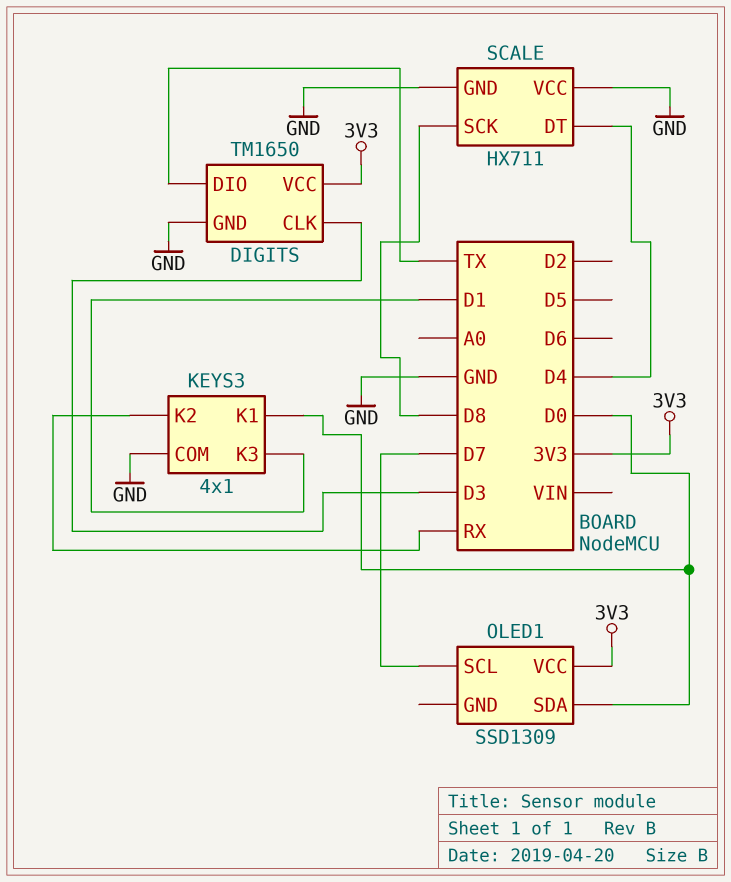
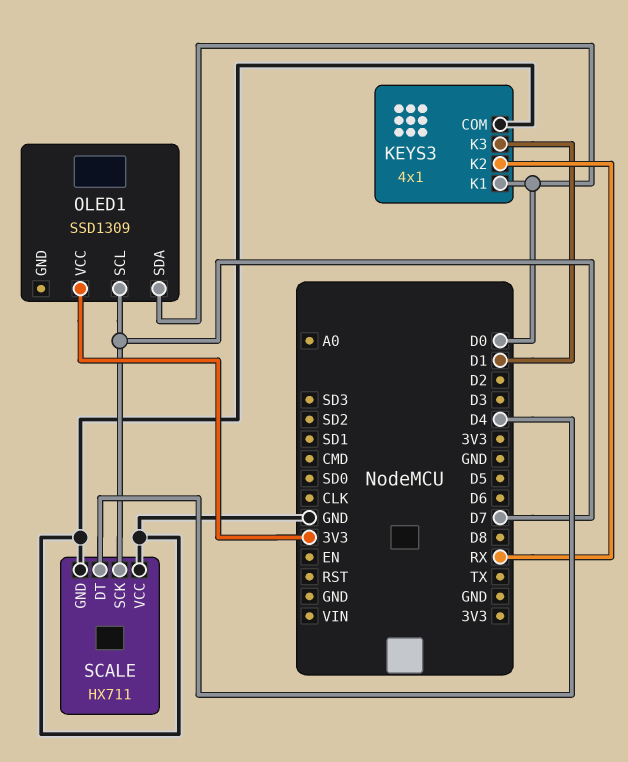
DIGITS: TM1650 -> none
DIGITS pin CLK: D3 -> none
DIGITS pin DIO: TX -> none
DIGITS pin GND: GND -> none
DIGITS pin VCC: 3V3 -> none
SCALE pin SCK: D8 -> D7

